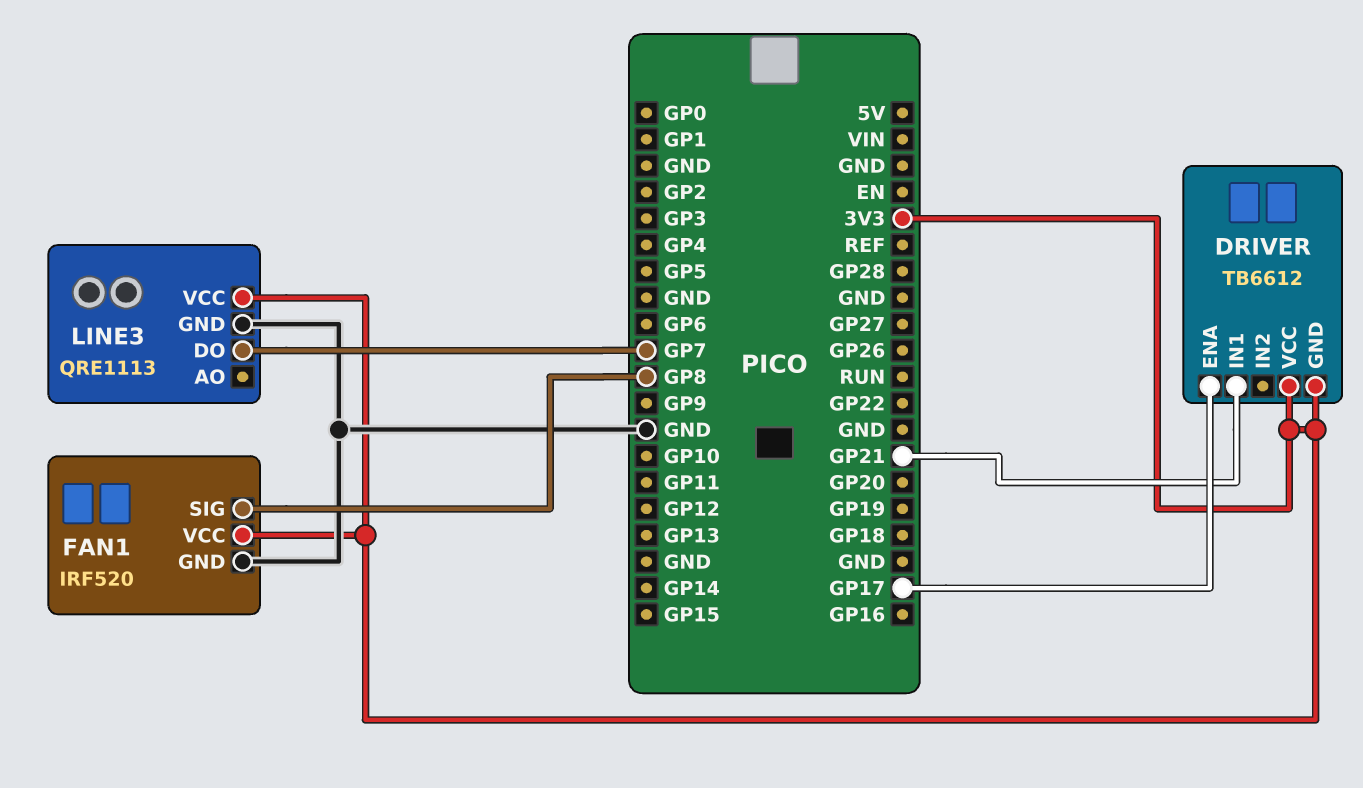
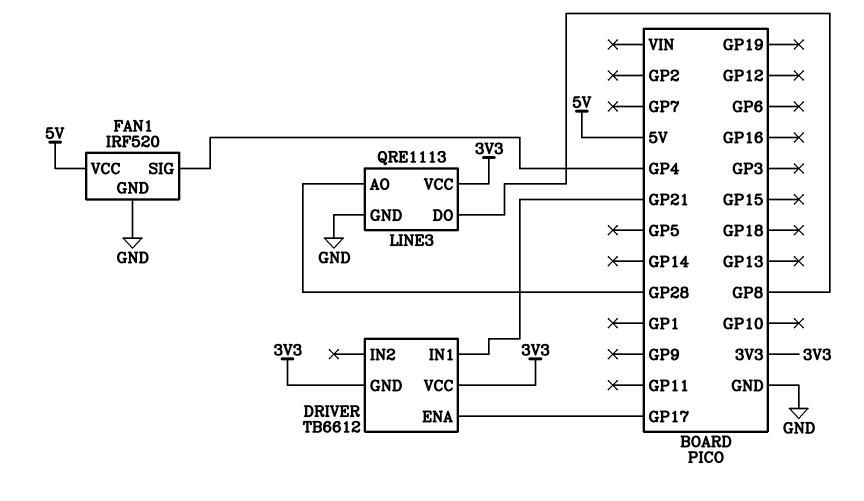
FAN1 pin SIG: GP8 -> GP4
FAN1 pin VCC: 3V3 -> 5V
LINE3 pin AO: none -> GP28
LINE3 pin DO: GP7 -> GP8

